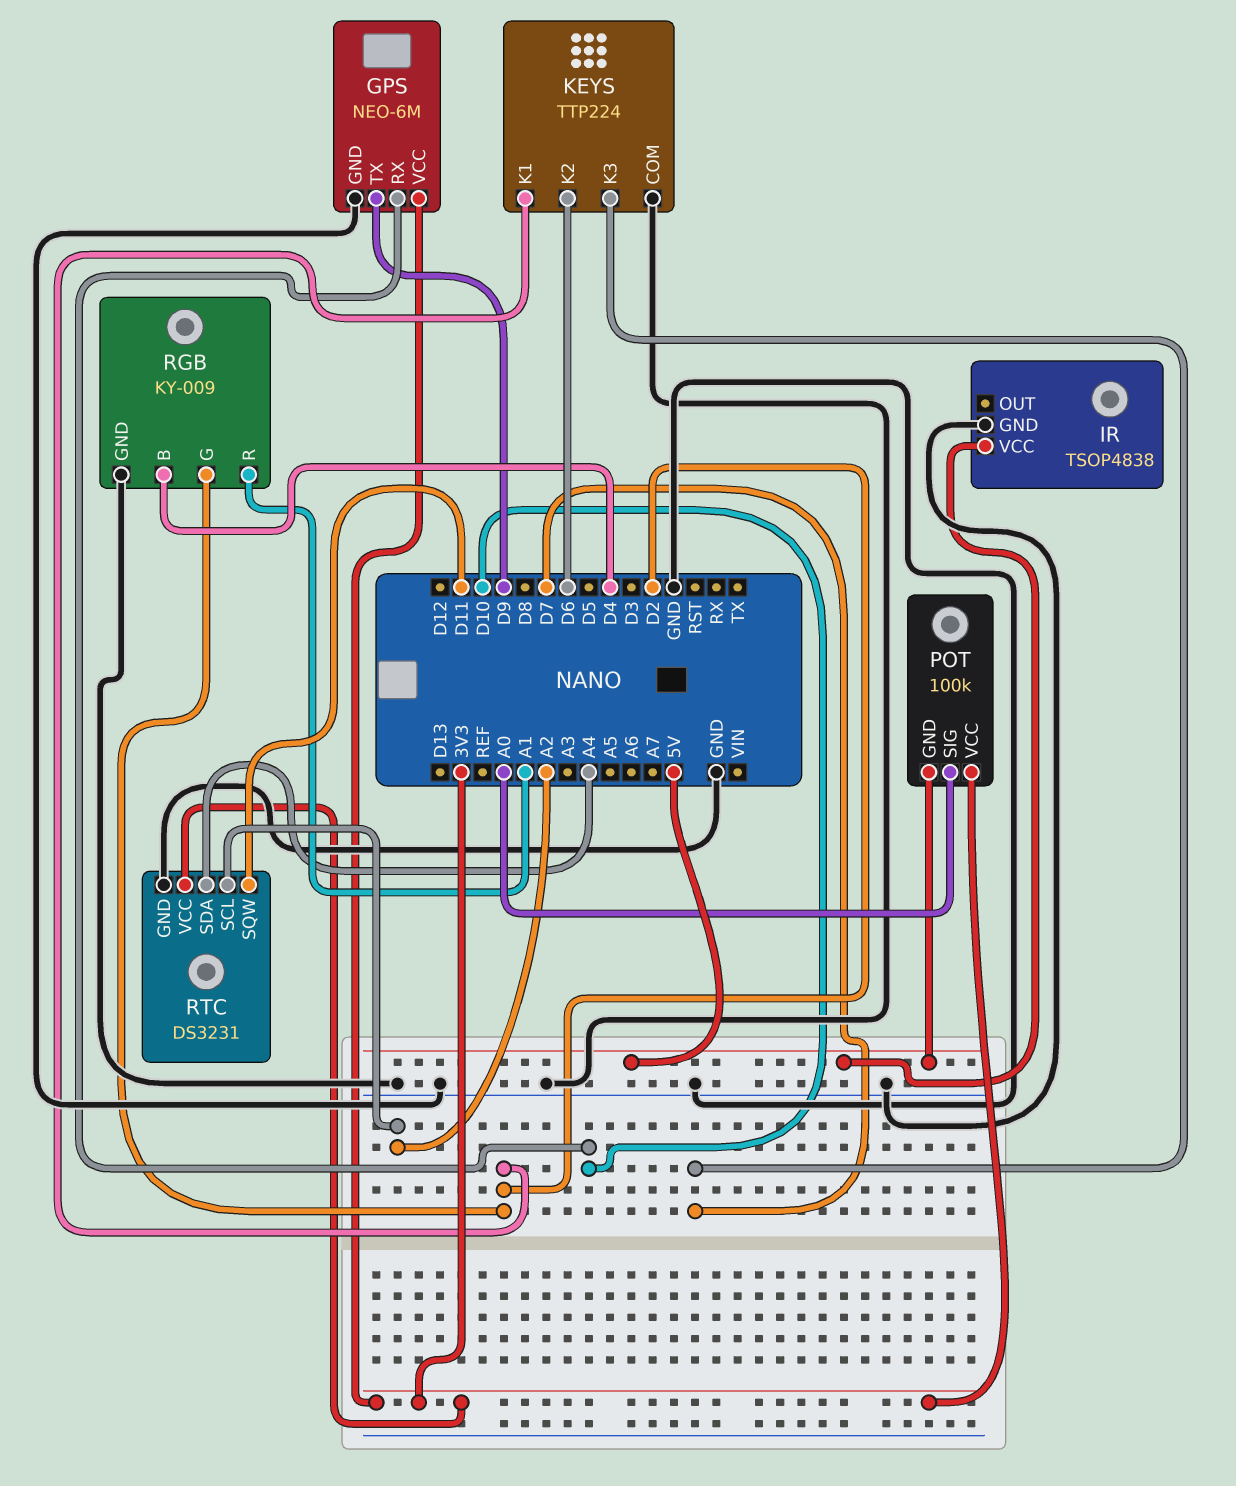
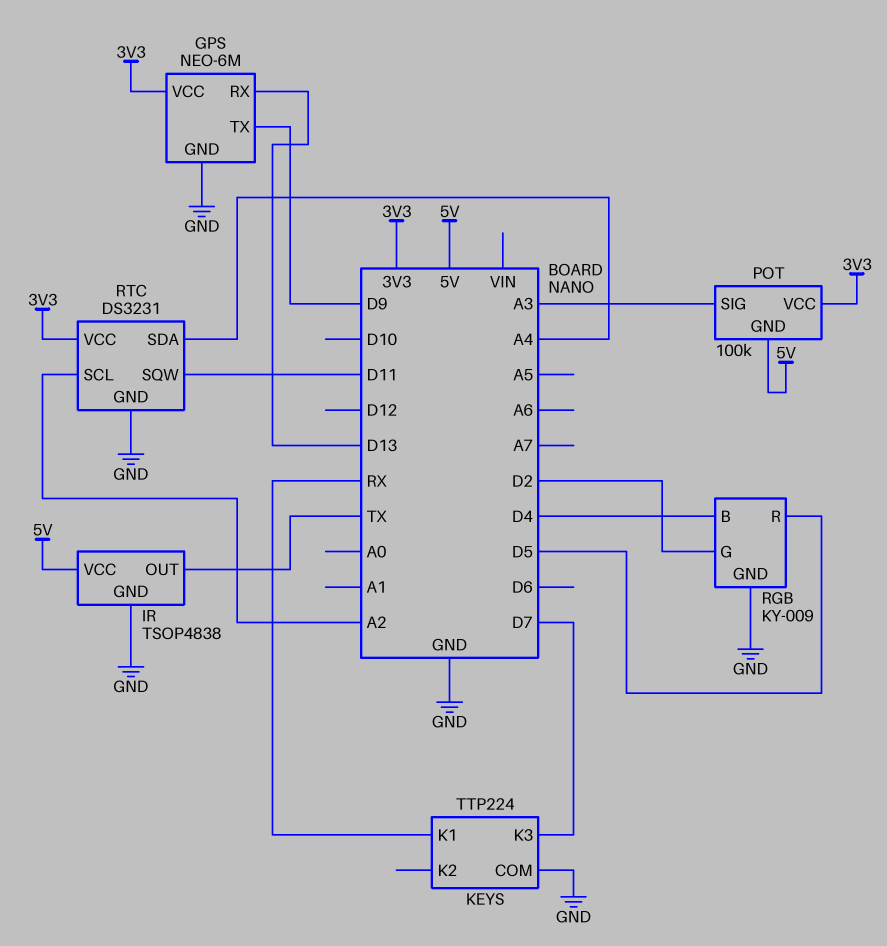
GPS pin RX: D10 -> D13
IR pin OUT: none -> TX
KEYS pin K1: D2 -> RX
KEYS pin K2: D6 -> none
POT pin SIG: A0 -> A3
RGB pin R: A1 -> D5

